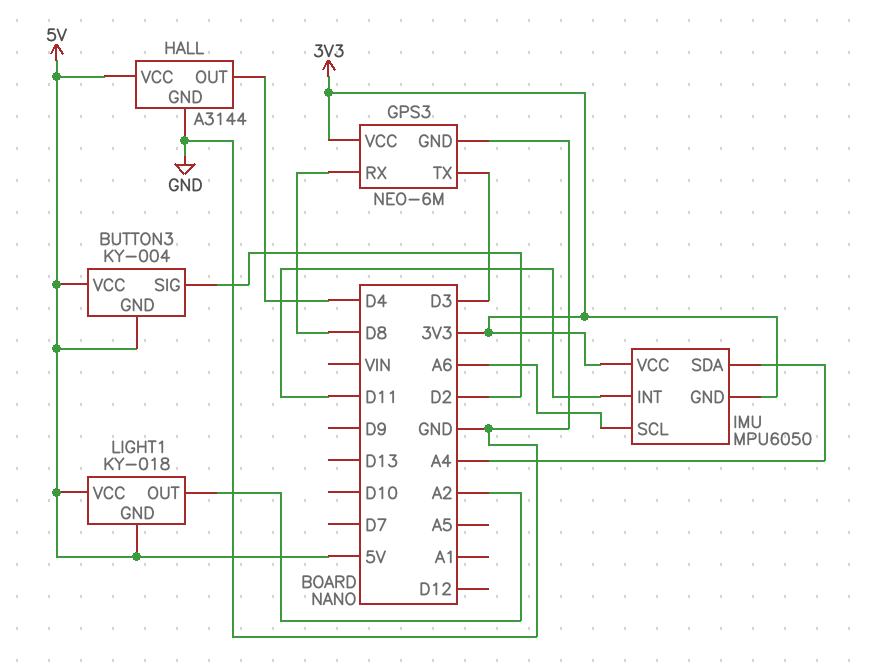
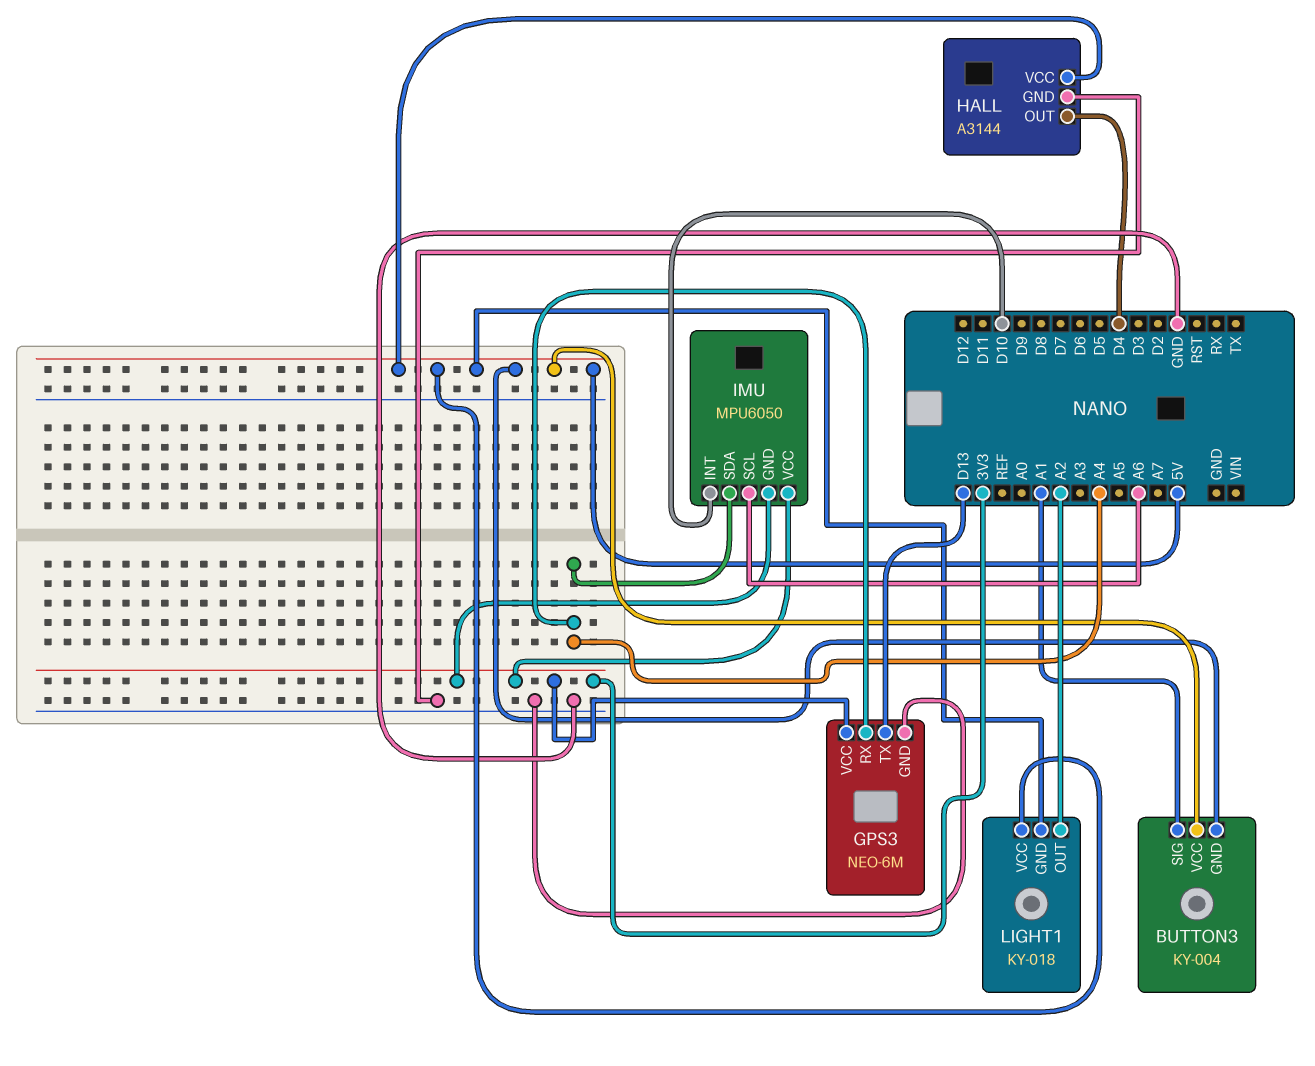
BUTTON3 pin SIG: D2 -> A1
GPS3 pin RX: D8 -> A4
GPS3 pin TX: D3 -> D13
IMU pin INT: D11 -> D10

